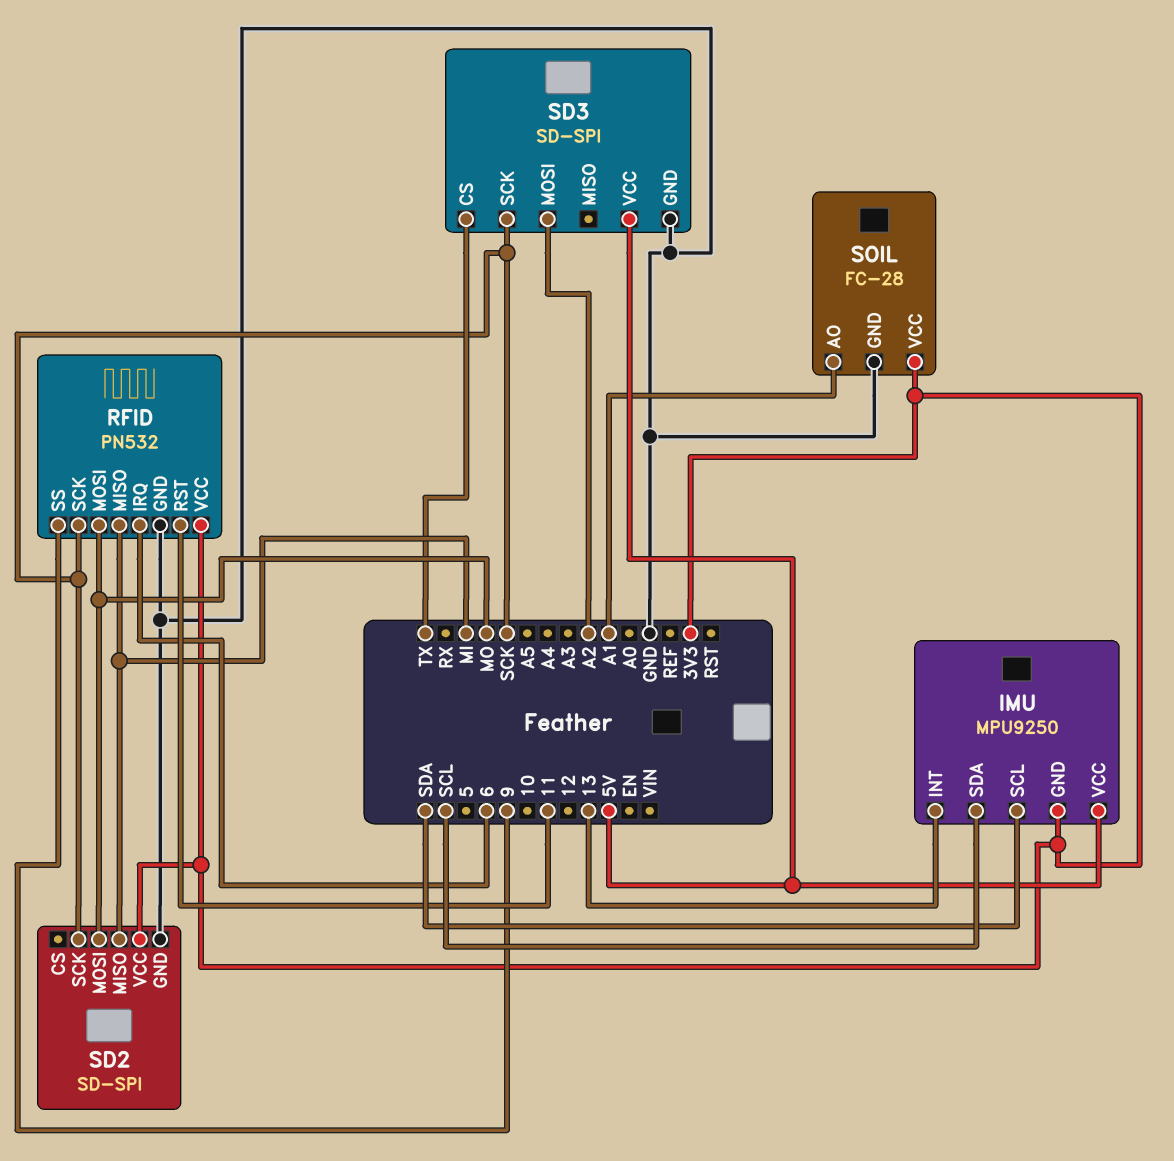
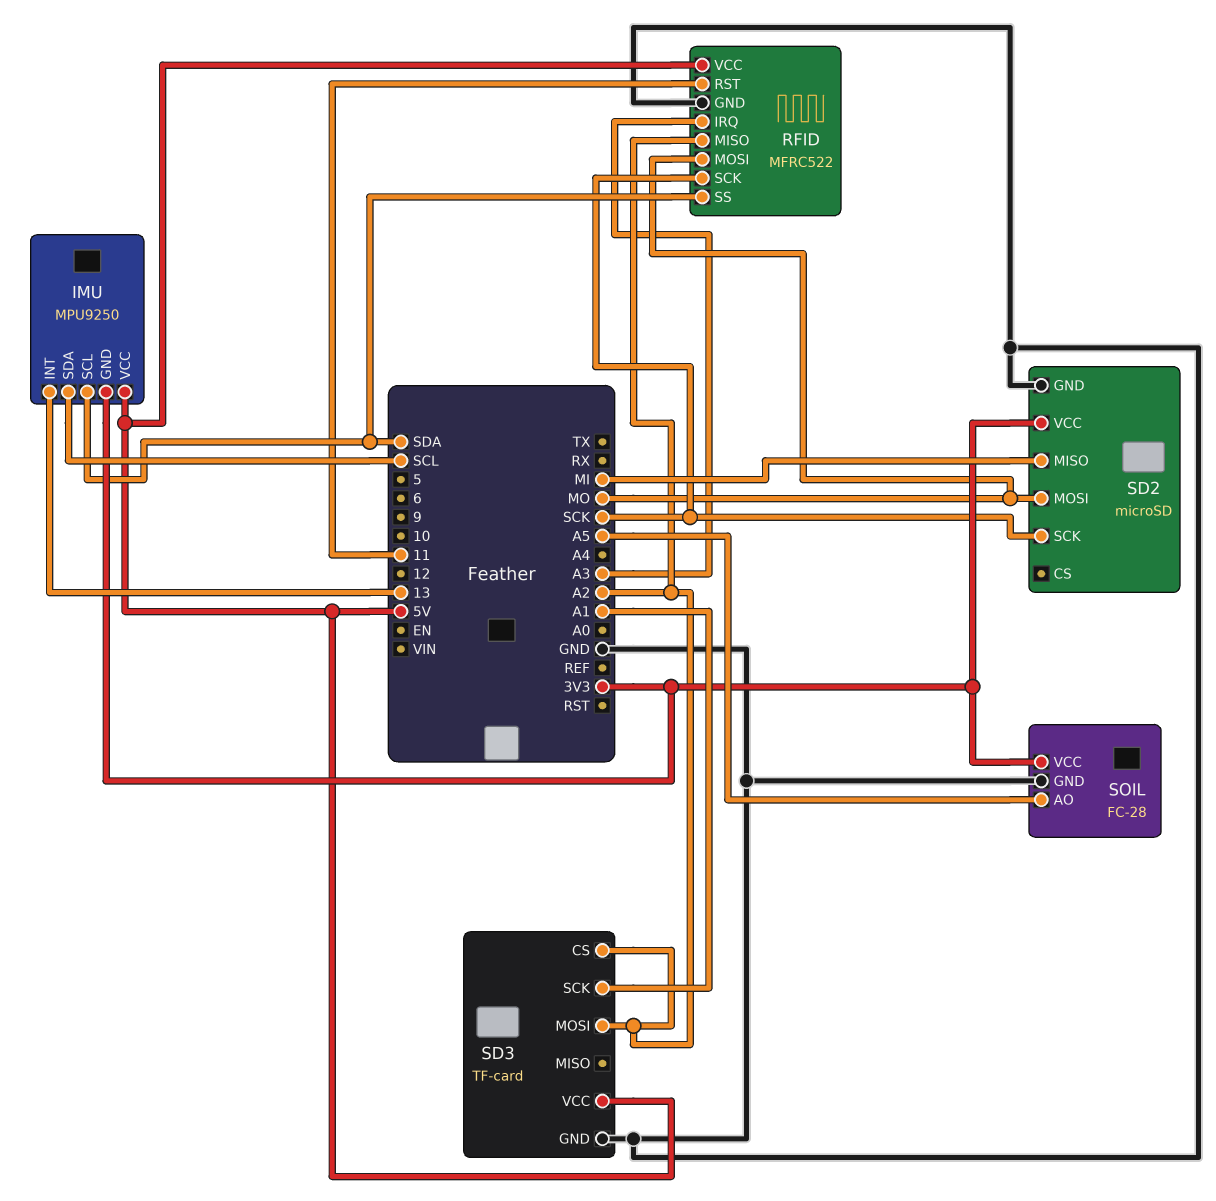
RFID: PN532 -> MFRC522
RFID pin IRQ: 6 -> A3
RFID pin MISO: MI -> A2
RFID pin SS: 9 -> SDA
RFID pin VCC: 3V3 -> 5V
SD2: SD-SPI -> microSD
SD3: SD-SPI -> TF-card
SD3 pin CS: TX -> A2
SD3 pin SCK: SCK -> A1
SOIL pin AO: A1 -> A5

